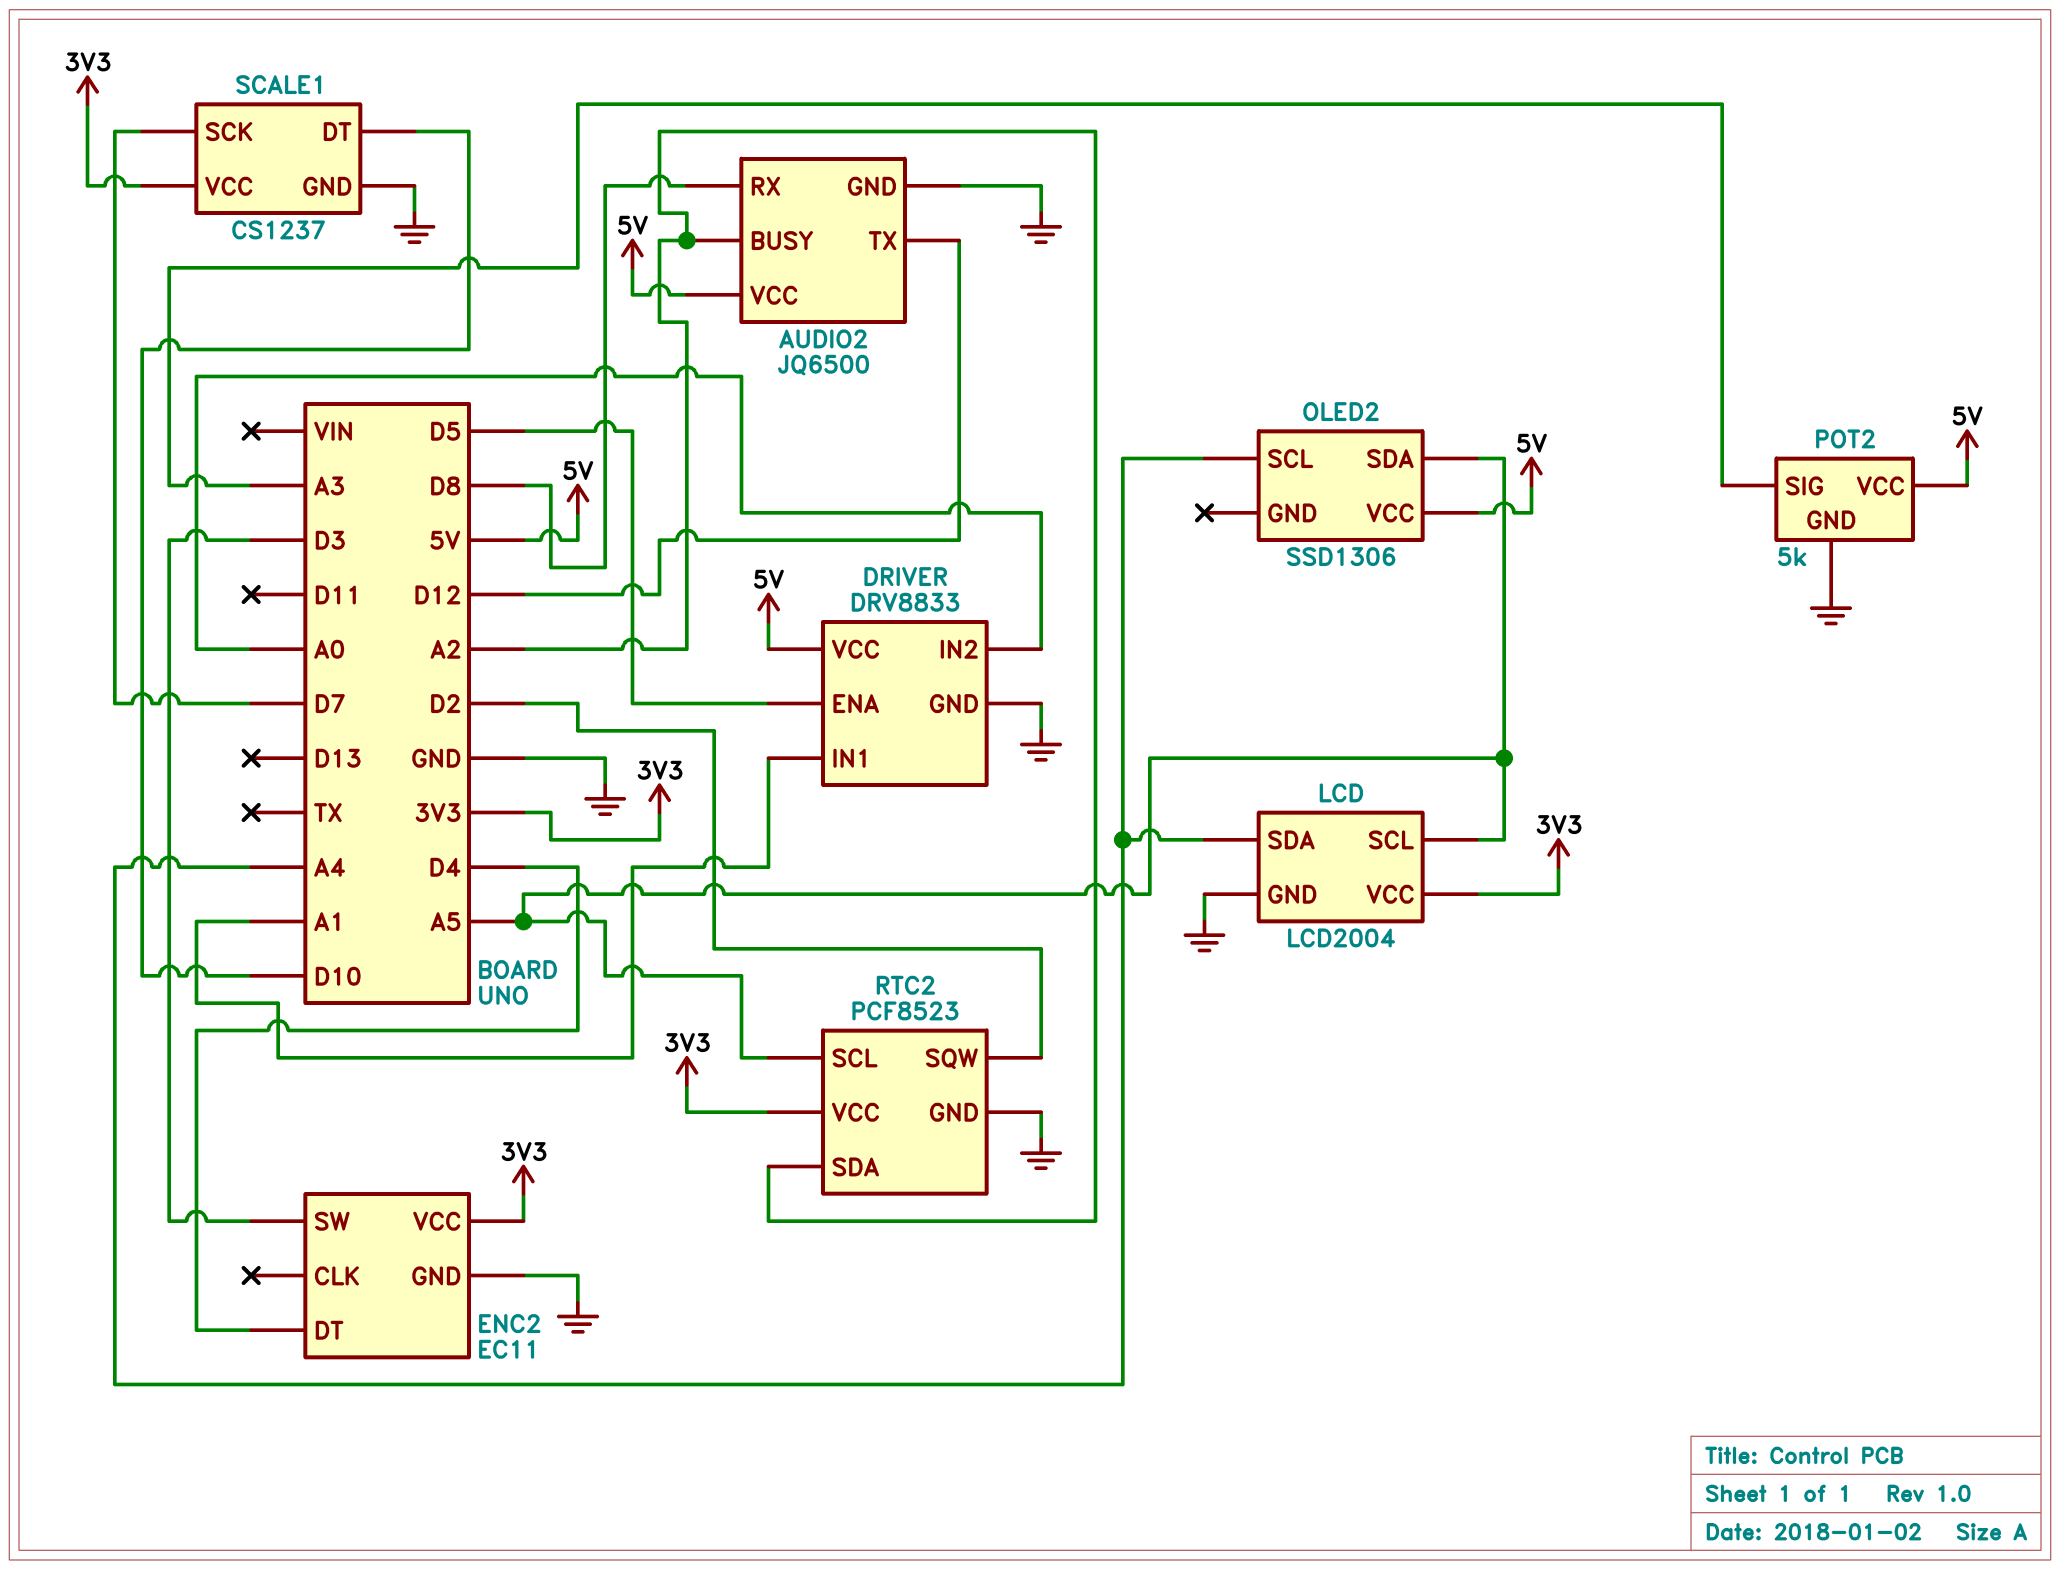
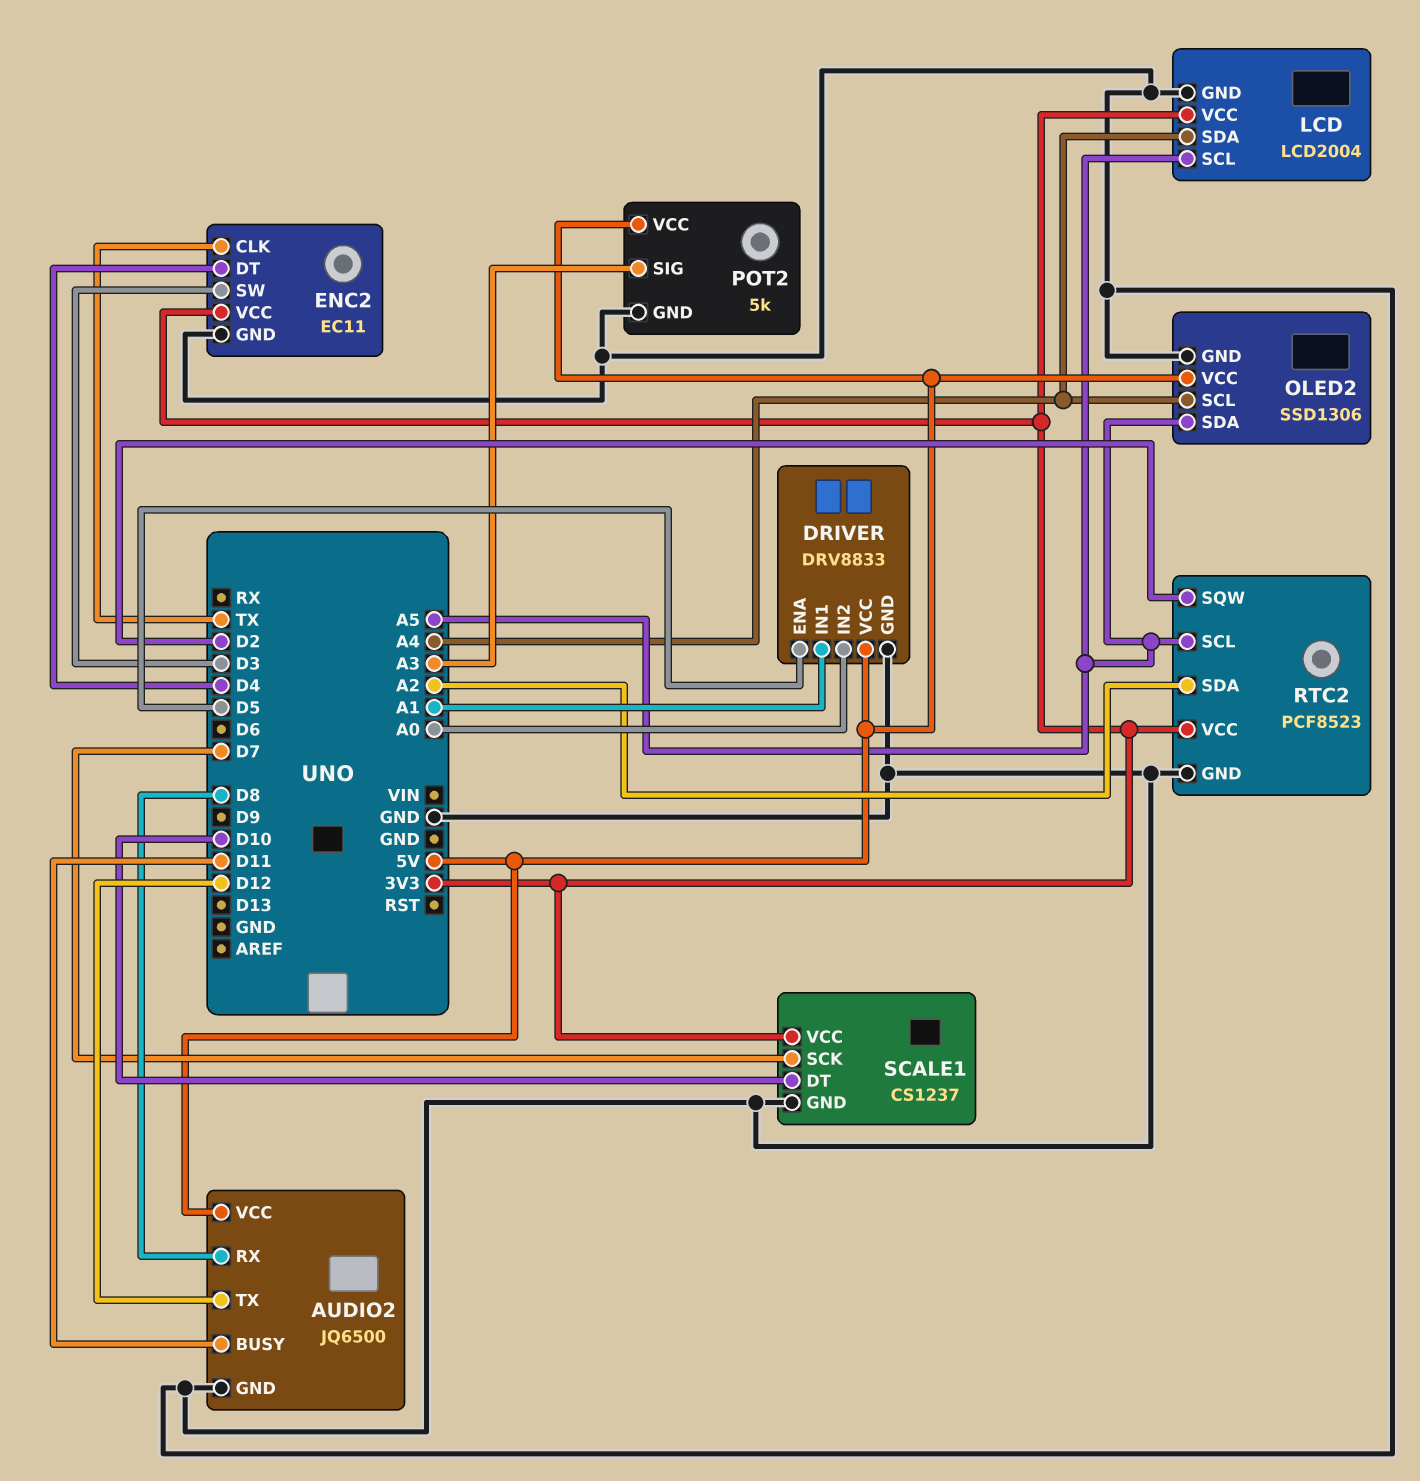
AUDIO2 pin BUSY: A2 -> D11
ENC2 pin CLK: none -> TX
OLED2 pin GND: none -> GND

